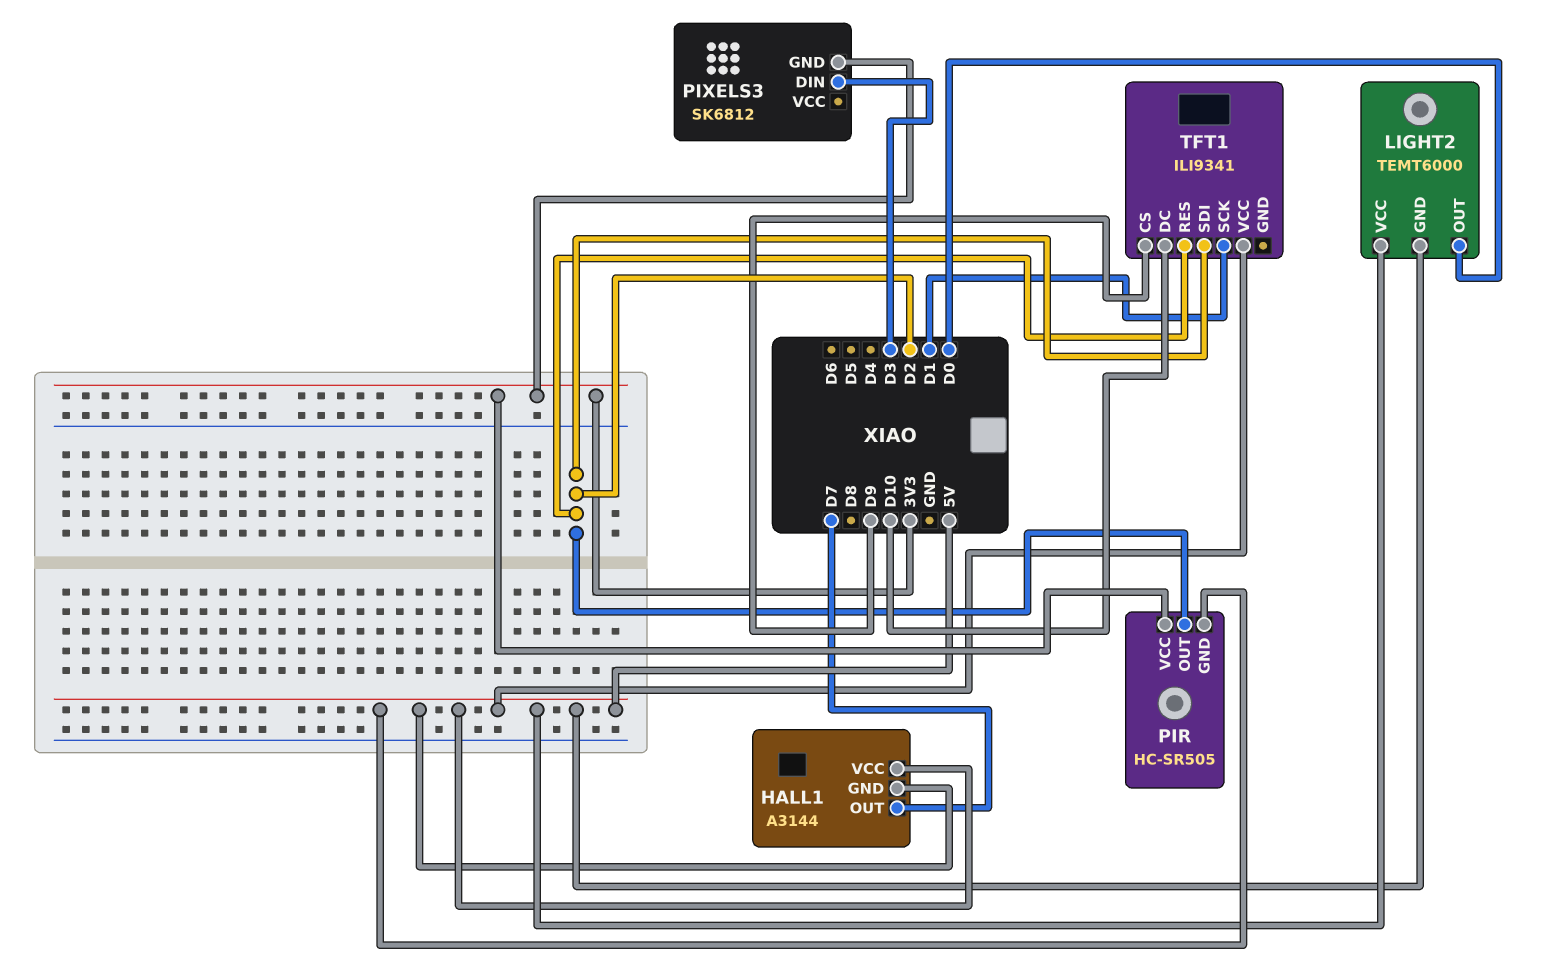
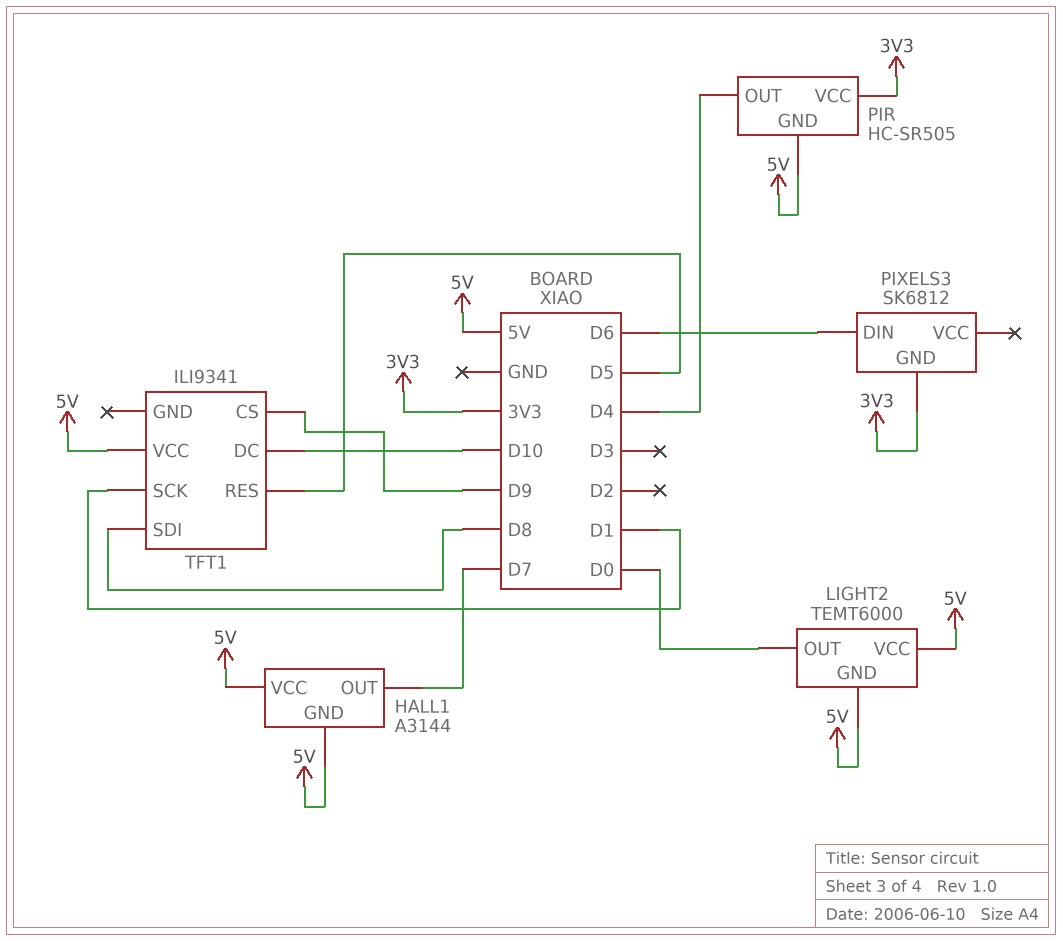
PIR pin OUT: D2 -> D4
PIXELS3 pin DIN: D3 -> D6
TFT1 pin RES: D2 -> D5
TFT1 pin SDI: D2 -> D8

